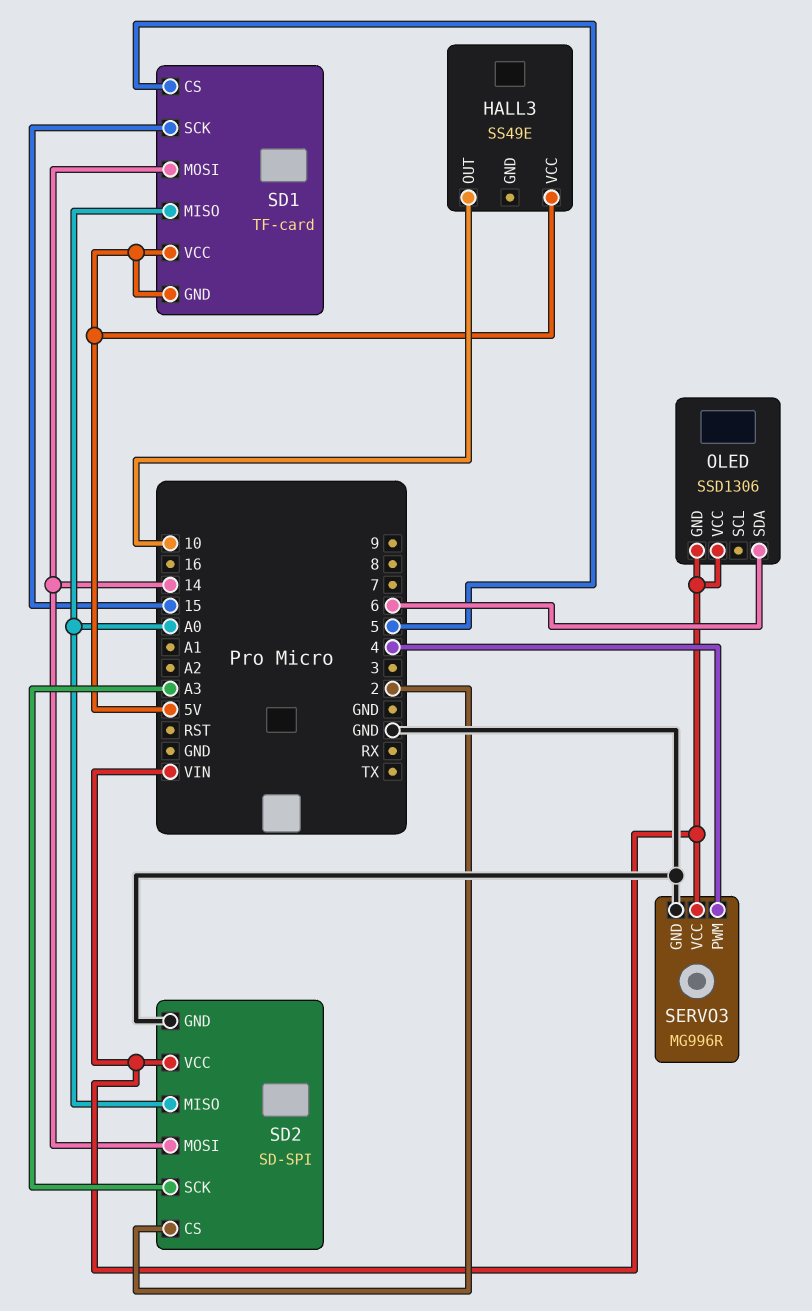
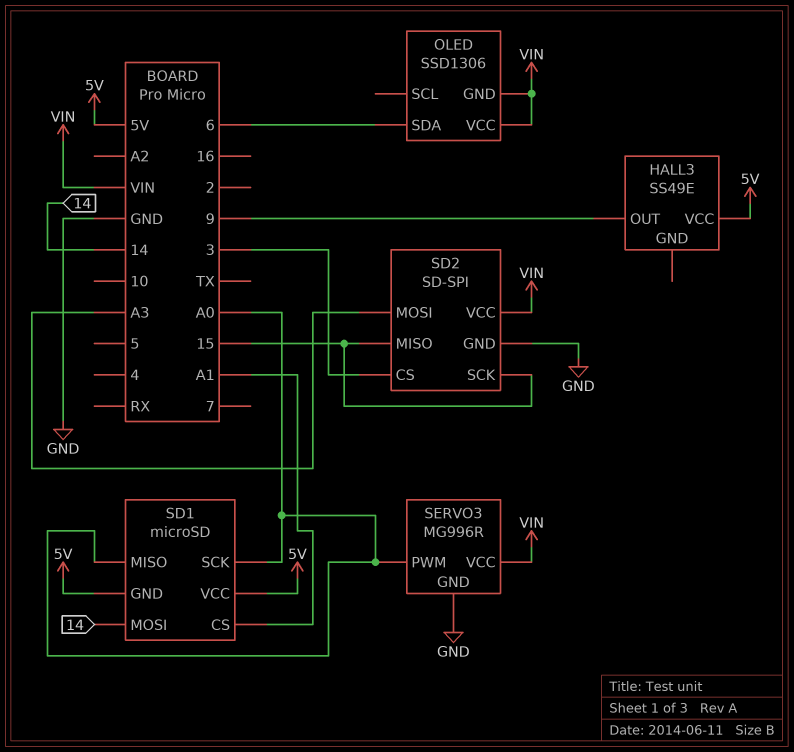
HALL3 pin OUT: 10 -> 9
SD1: TF-card -> microSD
SD1 pin CS: 5 -> A1
SD1 pin SCK: 15 -> A0
SD2 pin CS: 2 -> 3
SD2 pin MISO: A0 -> 15
SD2 pin MOSI: 14 -> A3
SD2 pin SCK: A3 -> 15
SERVO3 pin PWM: 4 -> A0

